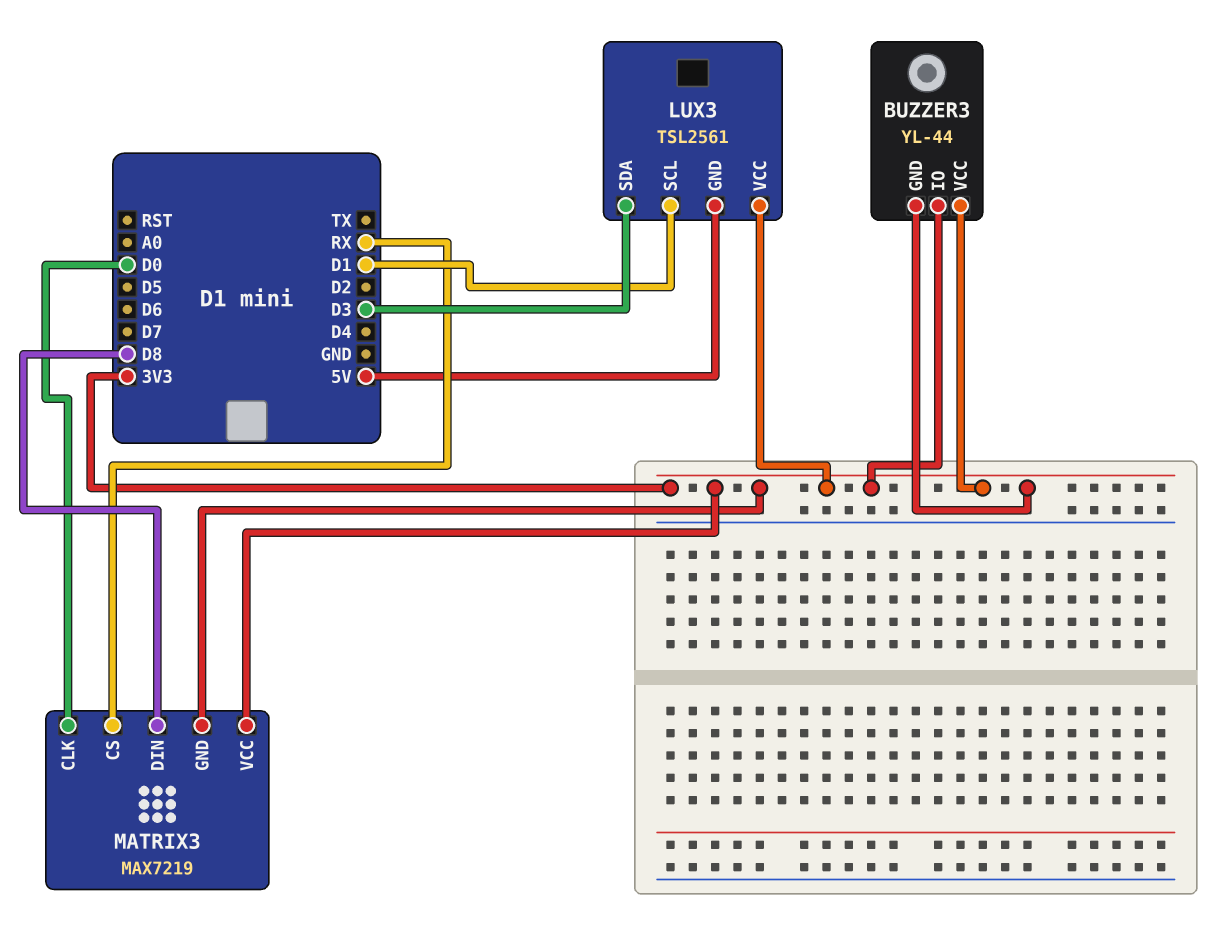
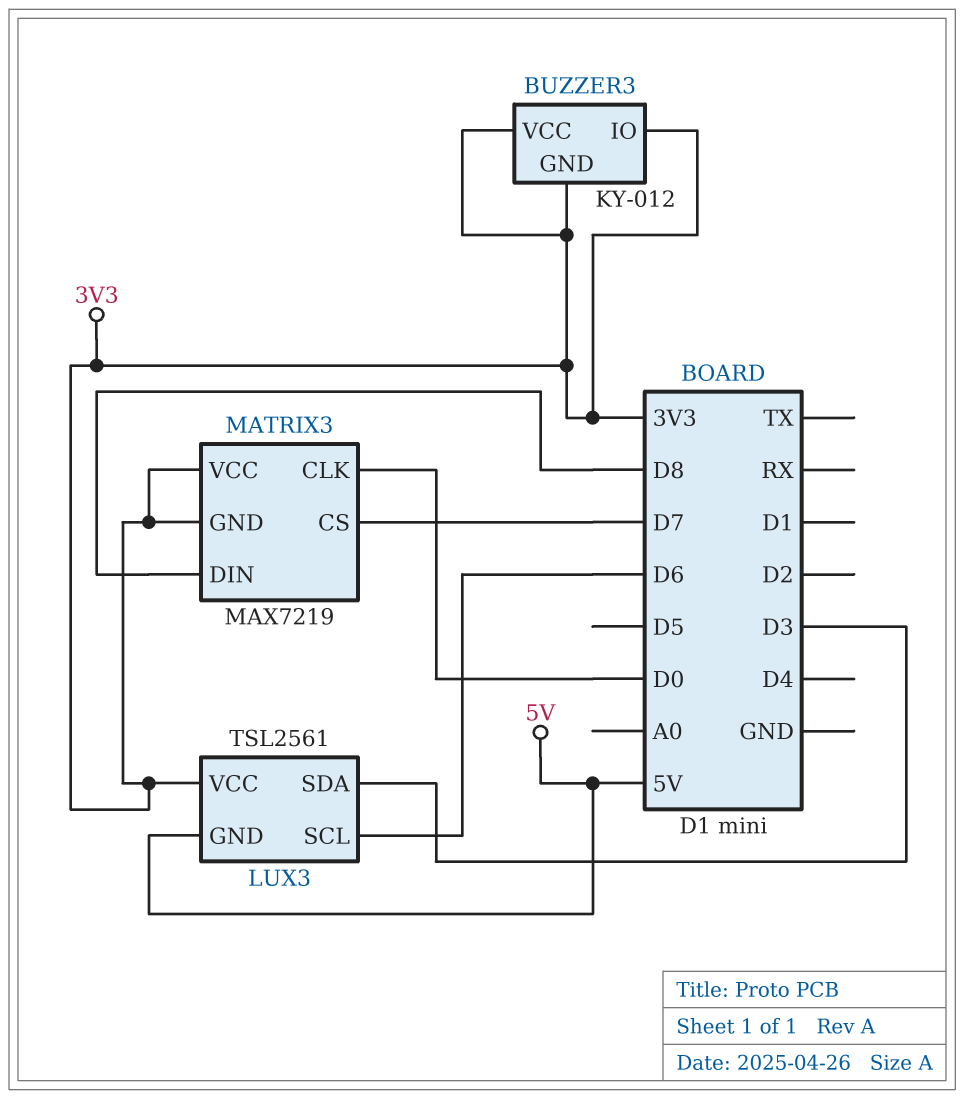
BUZZER3: YL-44 -> KY-012
LUX3 pin SCL: D1 -> D6
MATRIX3 pin CS: RX -> D7

